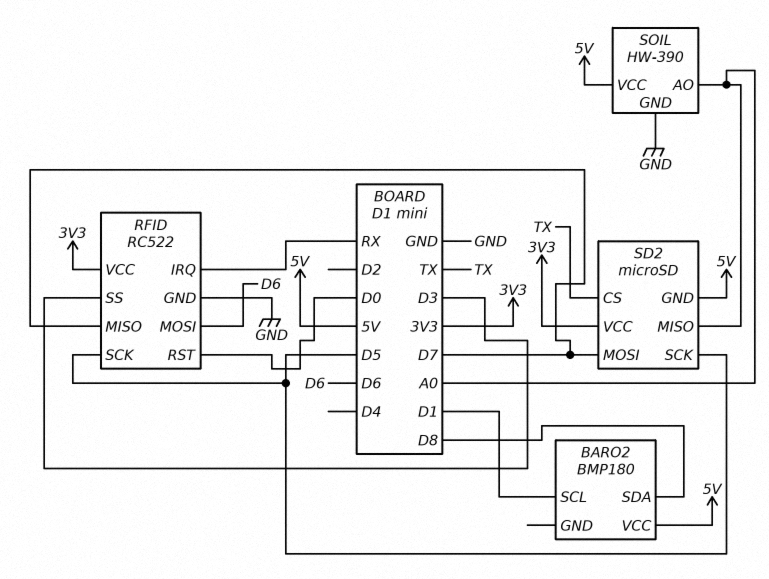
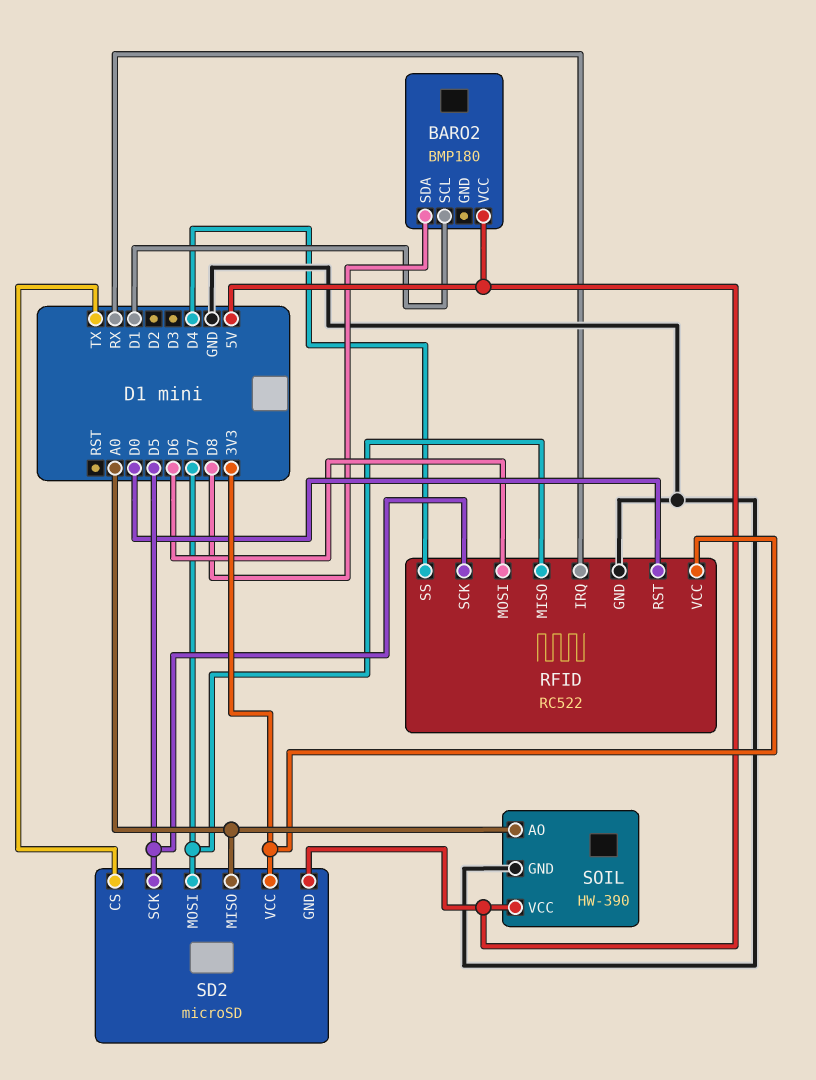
RFID pin SS: D3 -> D4

